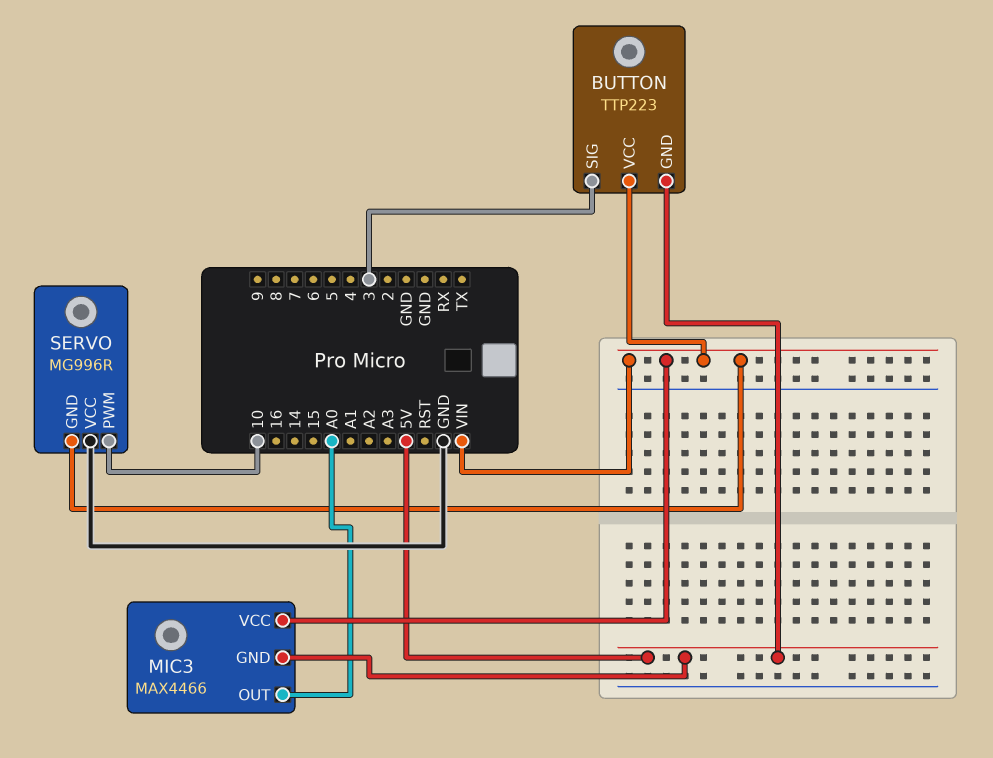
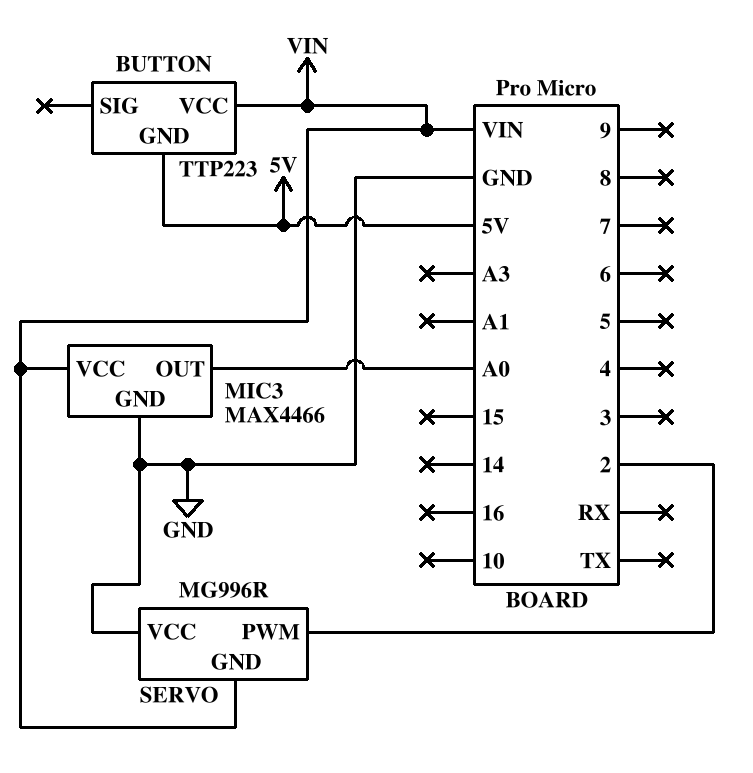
BUTTON pin SIG: 3 -> none
MIC3 pin GND: 5V -> GND
SERVO pin PWM: 10 -> 2

